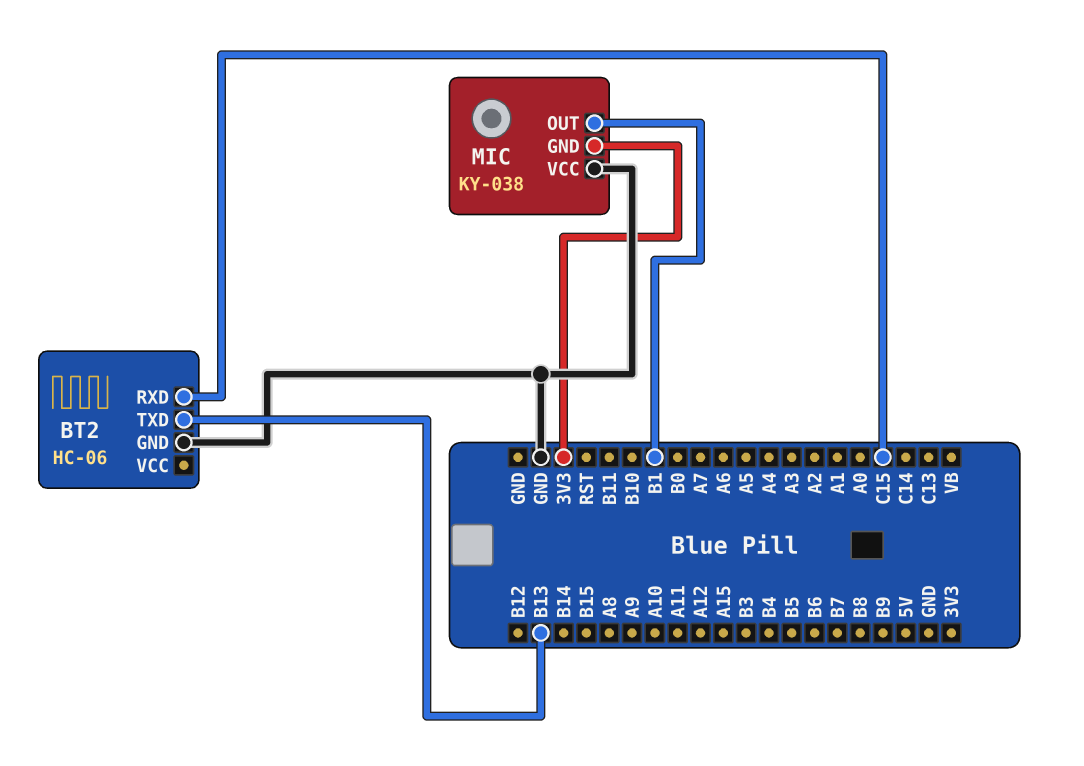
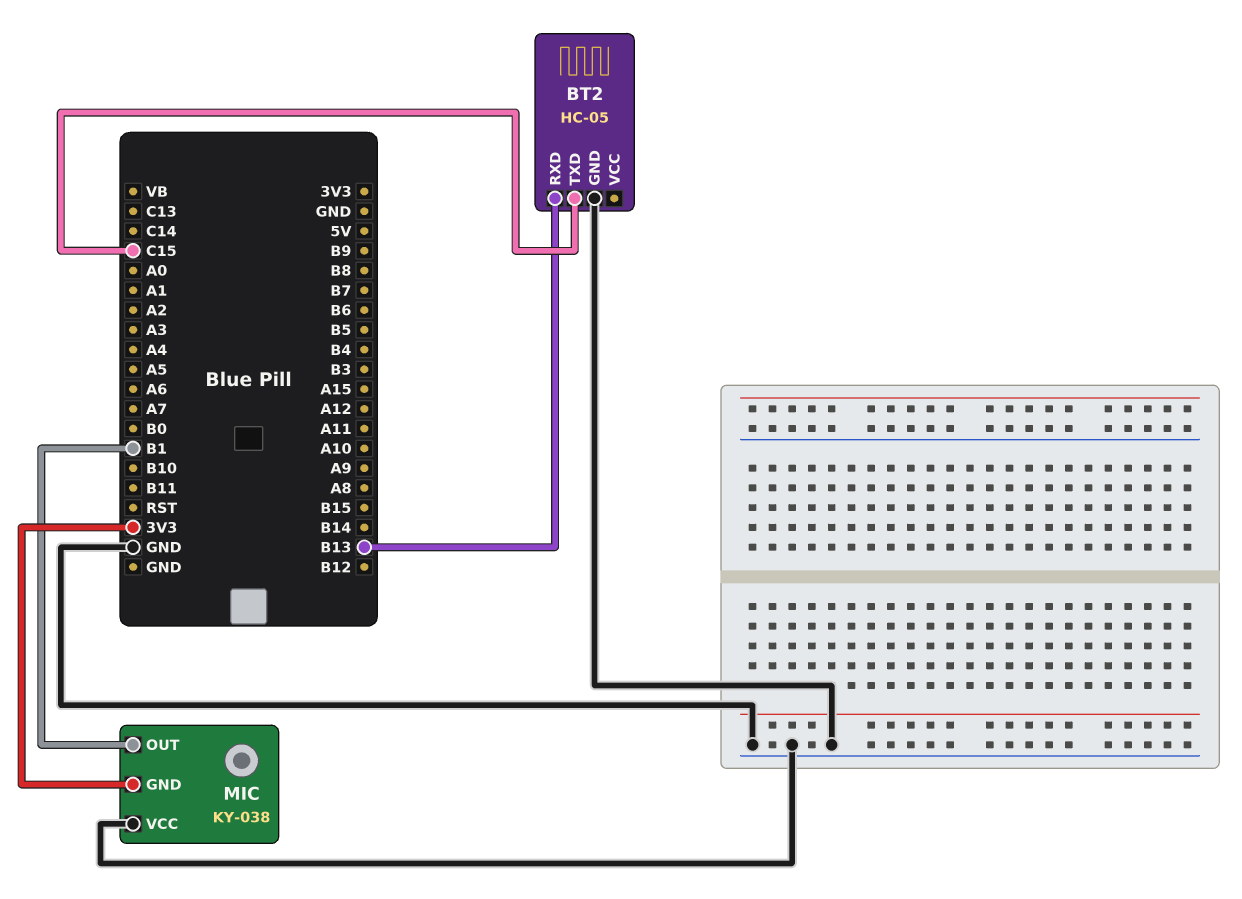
BT2: HC-06 -> HC-05
BT2 pin RXD: C15 -> B13
BT2 pin TXD: B13 -> C15

